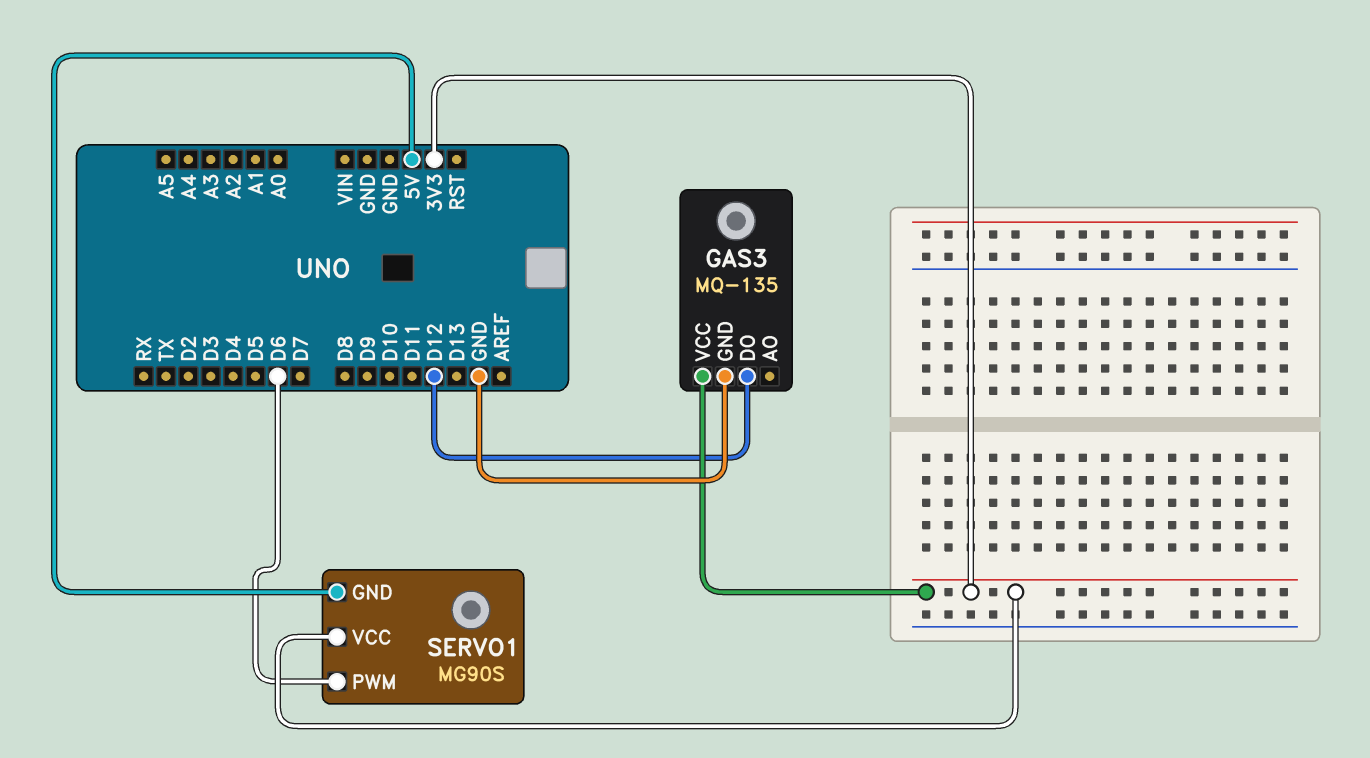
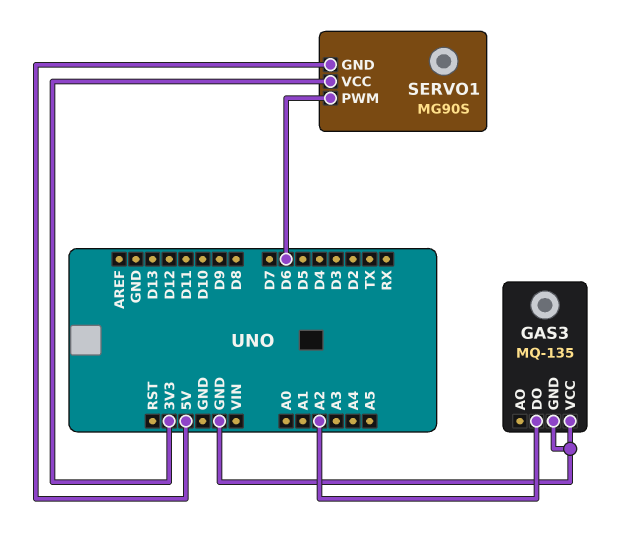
GAS3 pin DO: D12 -> A2
GAS3 pin VCC: 3V3 -> GND

